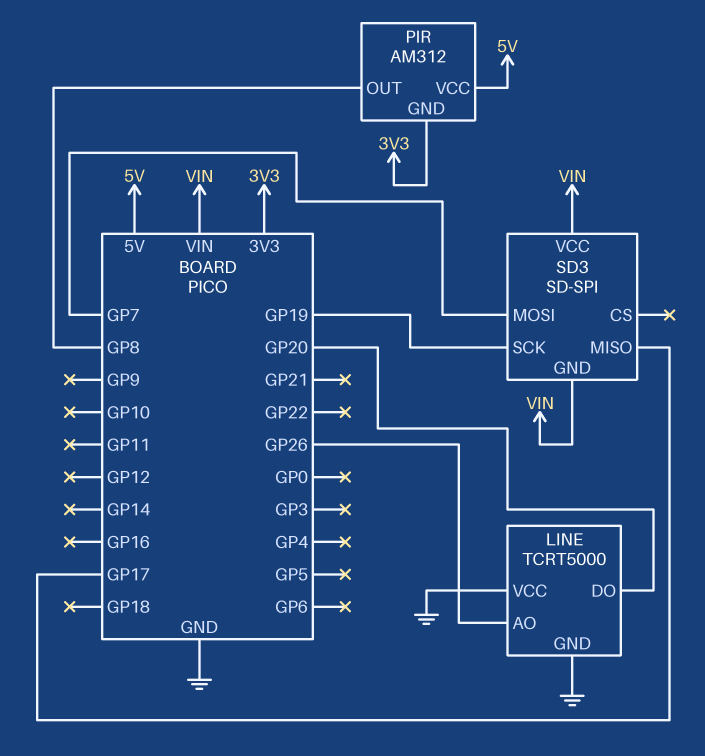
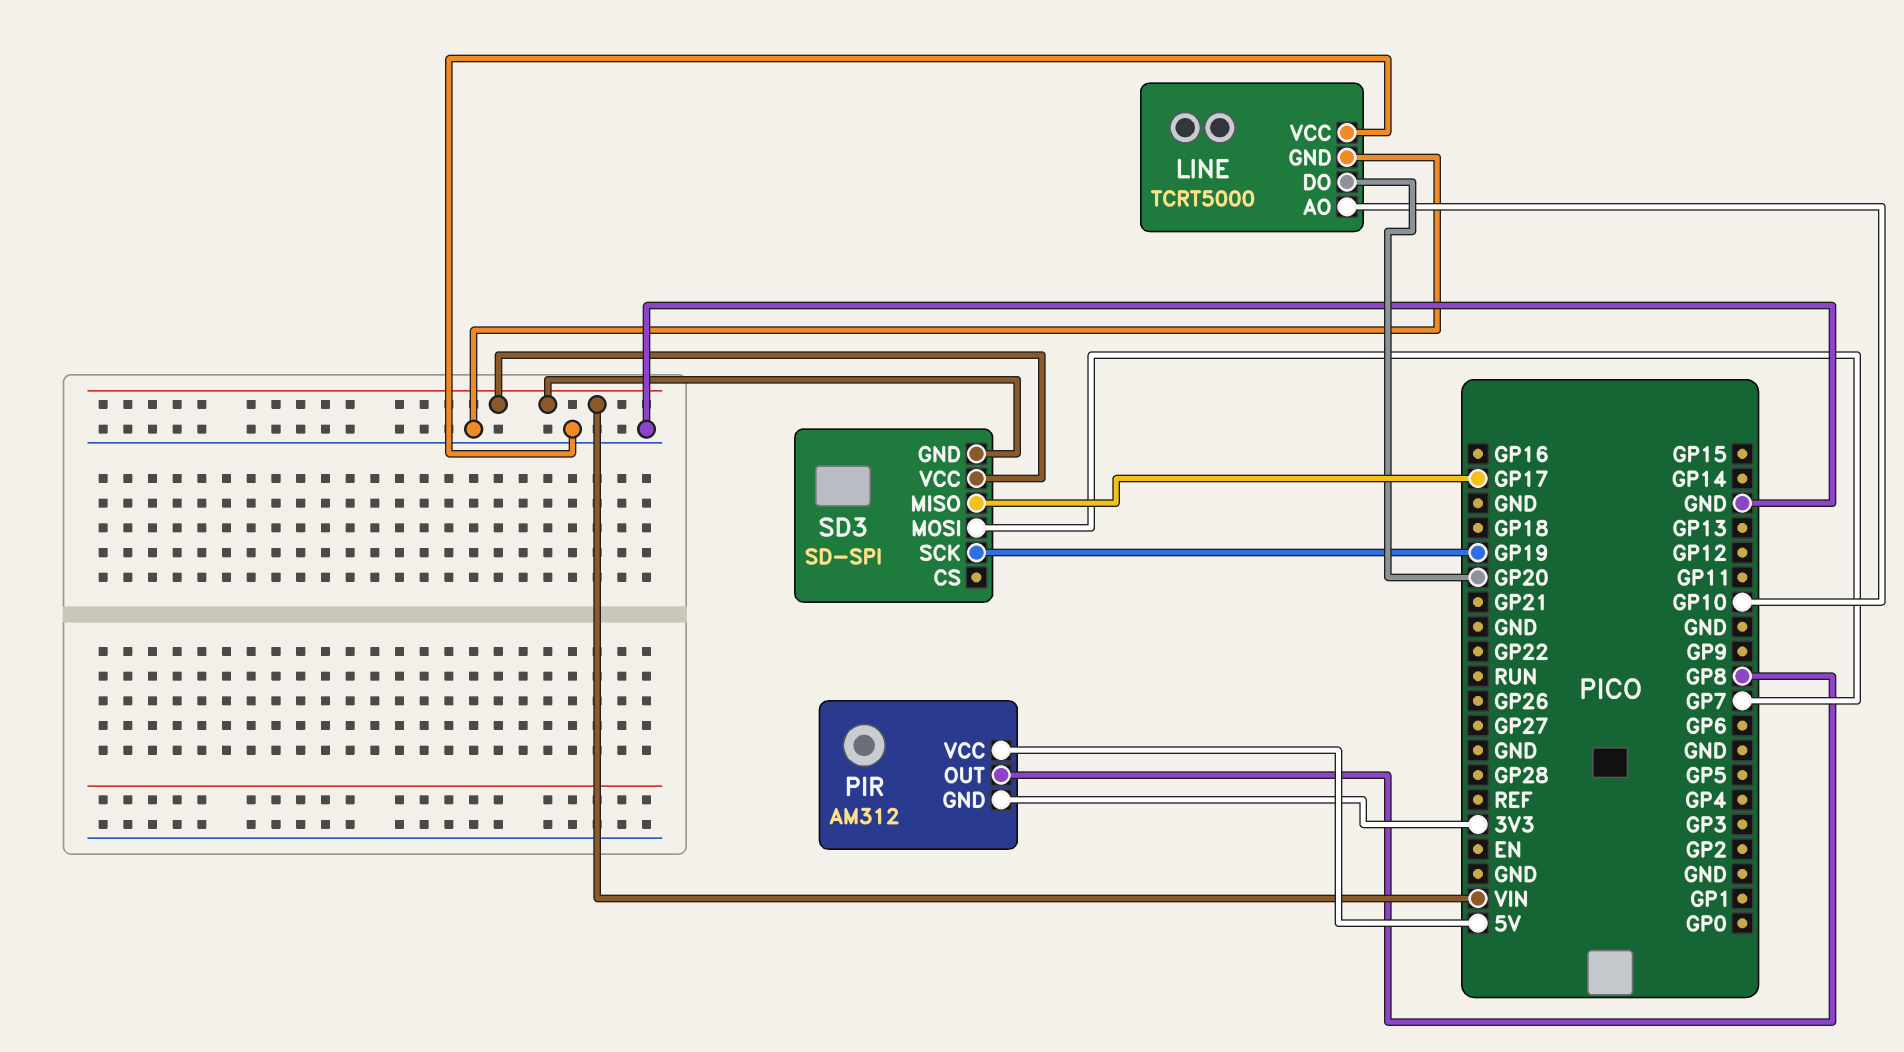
LINE pin AO: GP26 -> GP10

